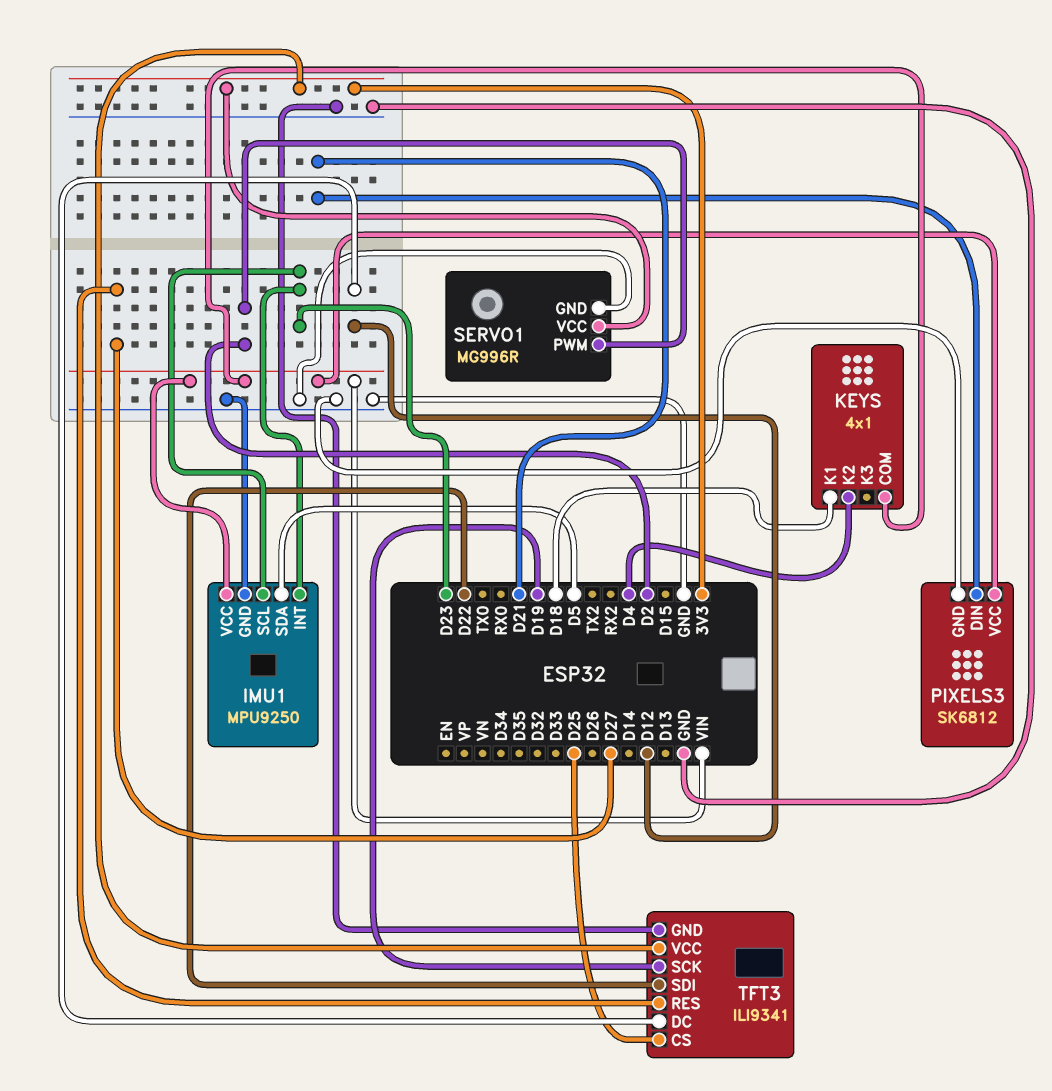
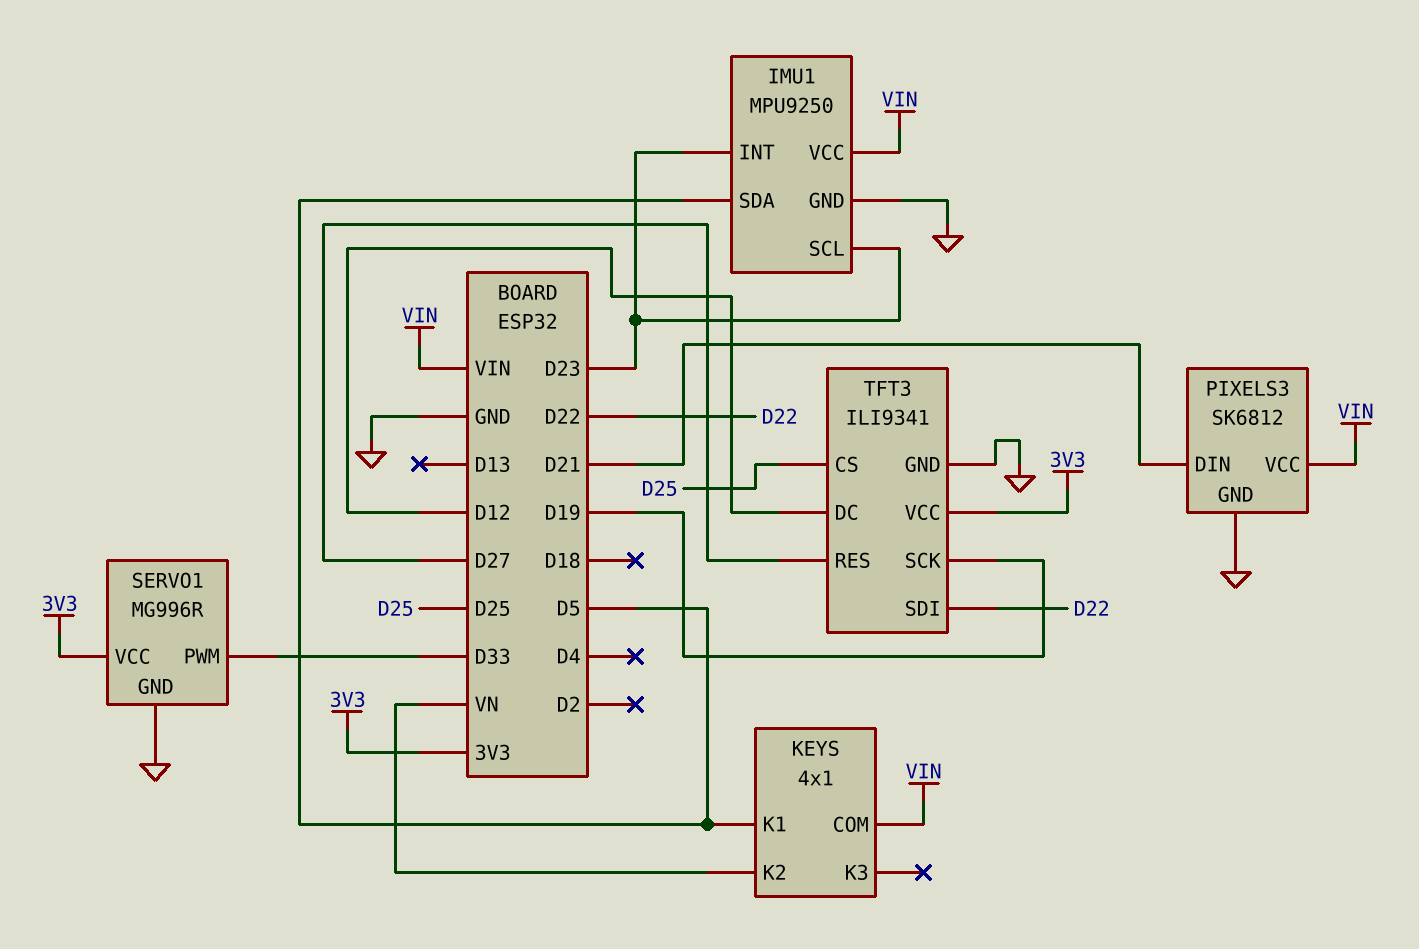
KEYS pin K1: D18 -> D5
KEYS pin K2: D4 -> VN
SERVO1 pin PWM: D2 -> D33

